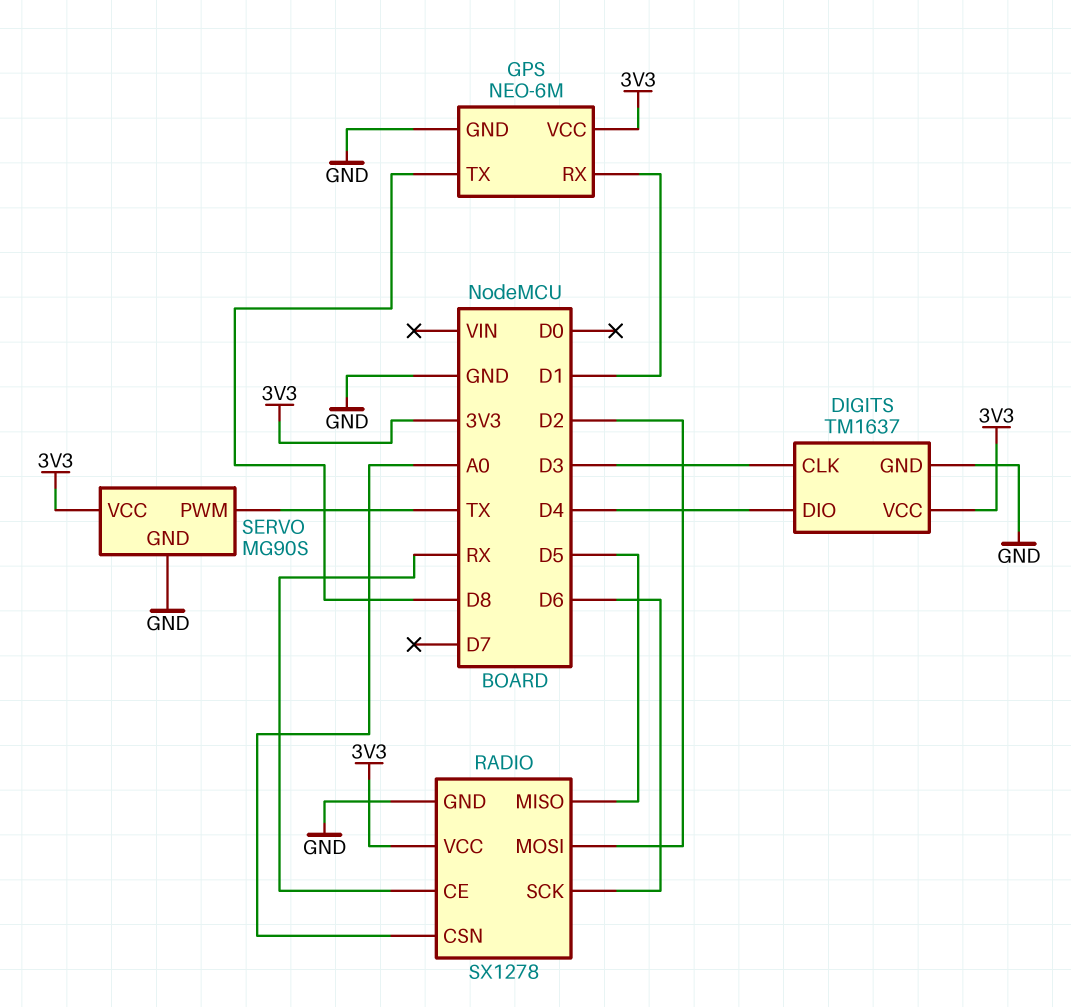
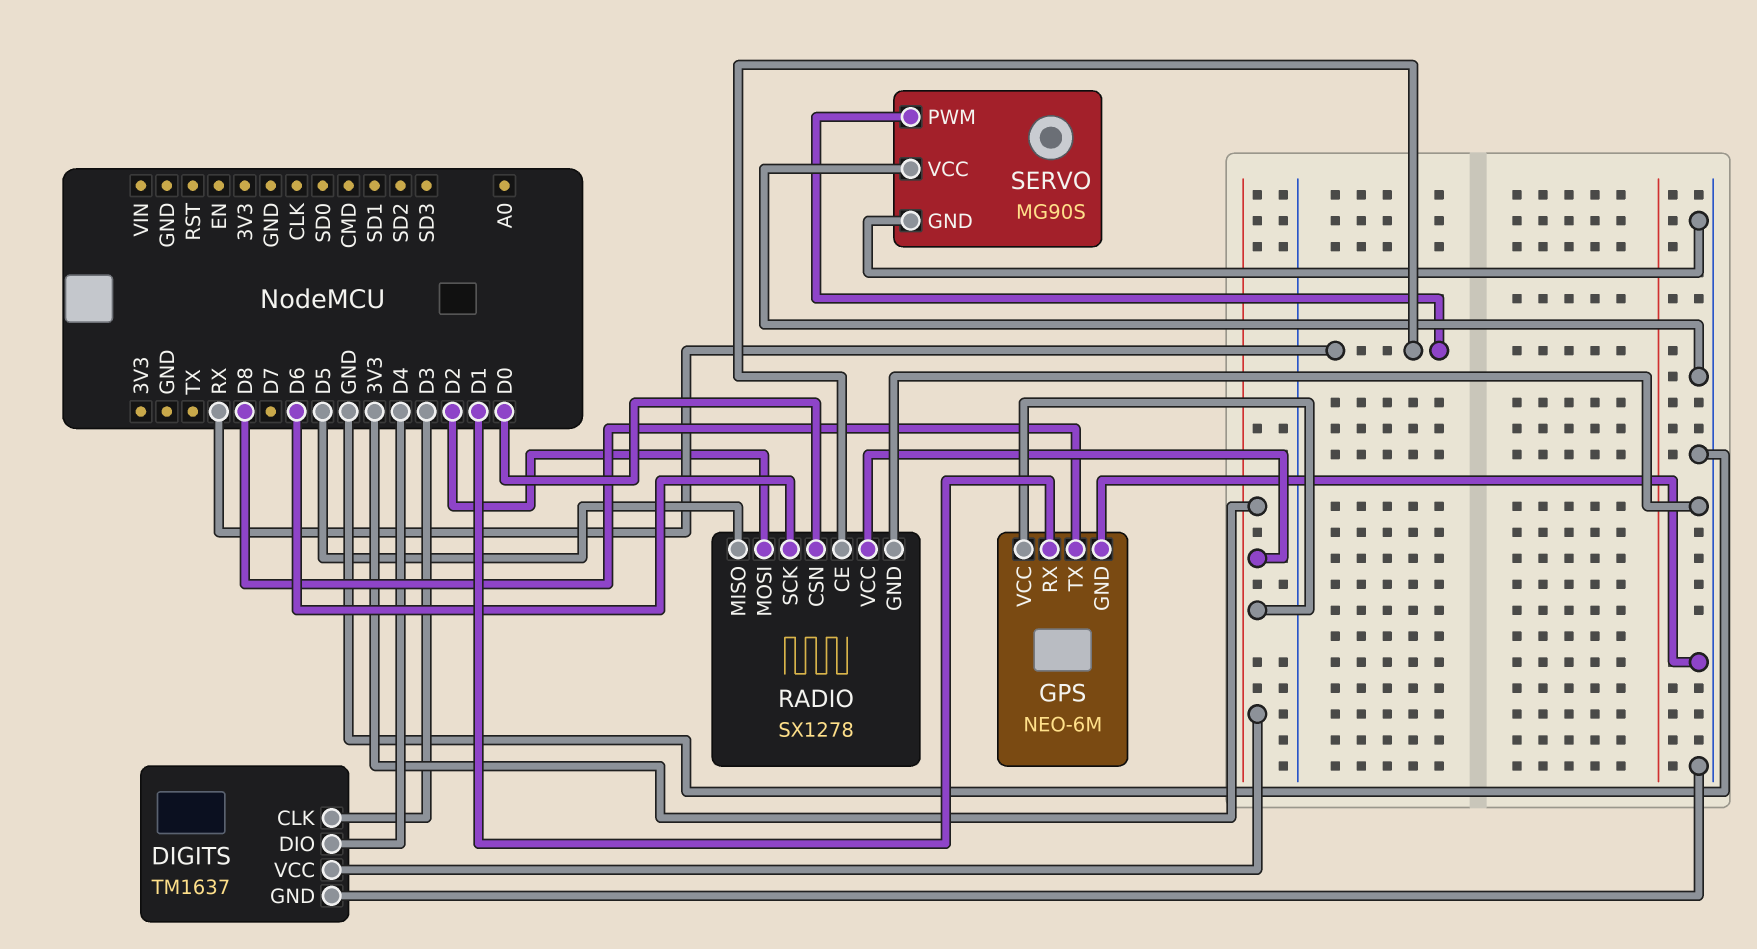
RADIO pin CSN: A0 -> D0
SERVO pin PWM: TX -> RX
SERVO pin VCC: 3V3 -> GND

